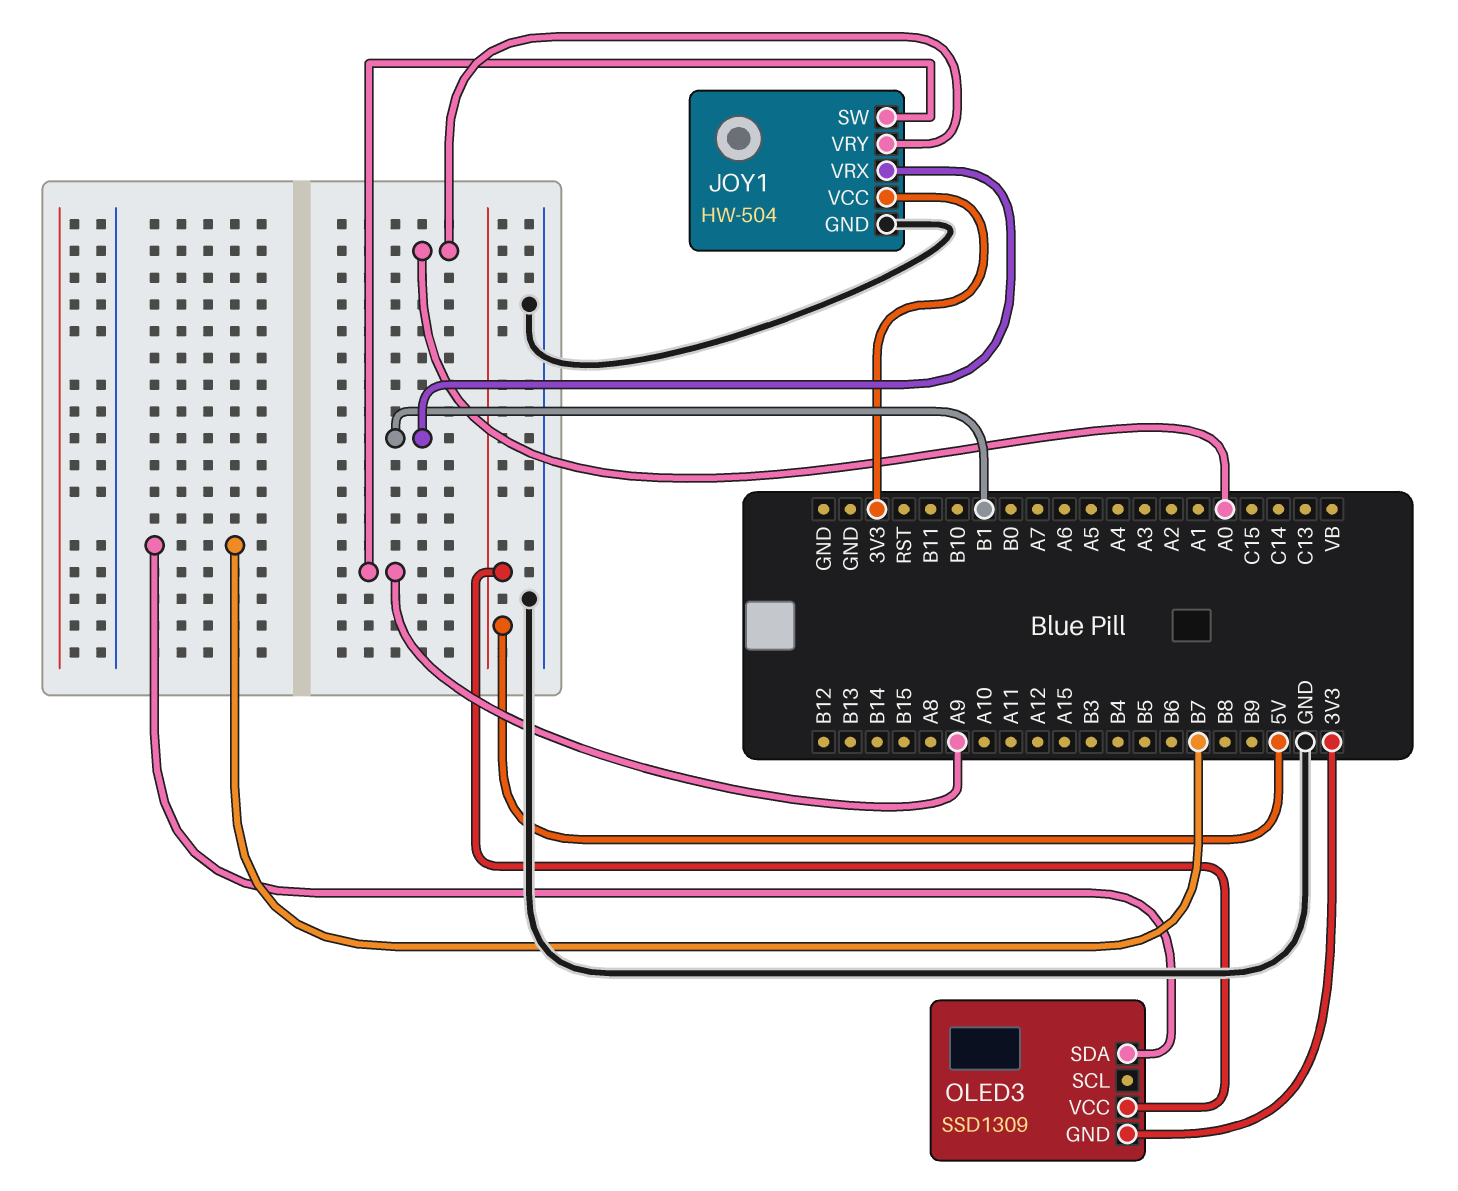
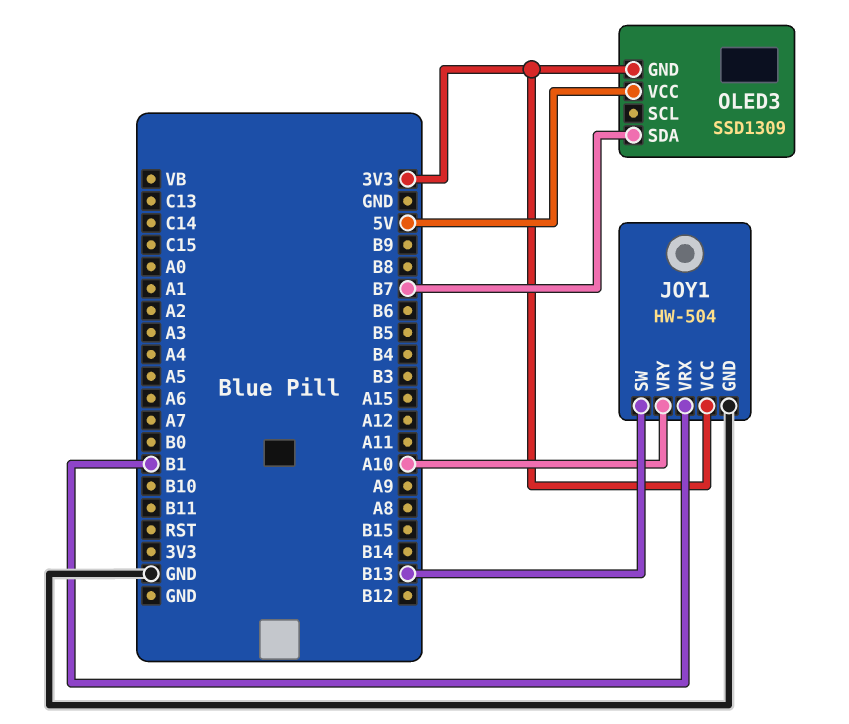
JOY1 pin SW: A9 -> B13
JOY1 pin VRY: A0 -> A10

